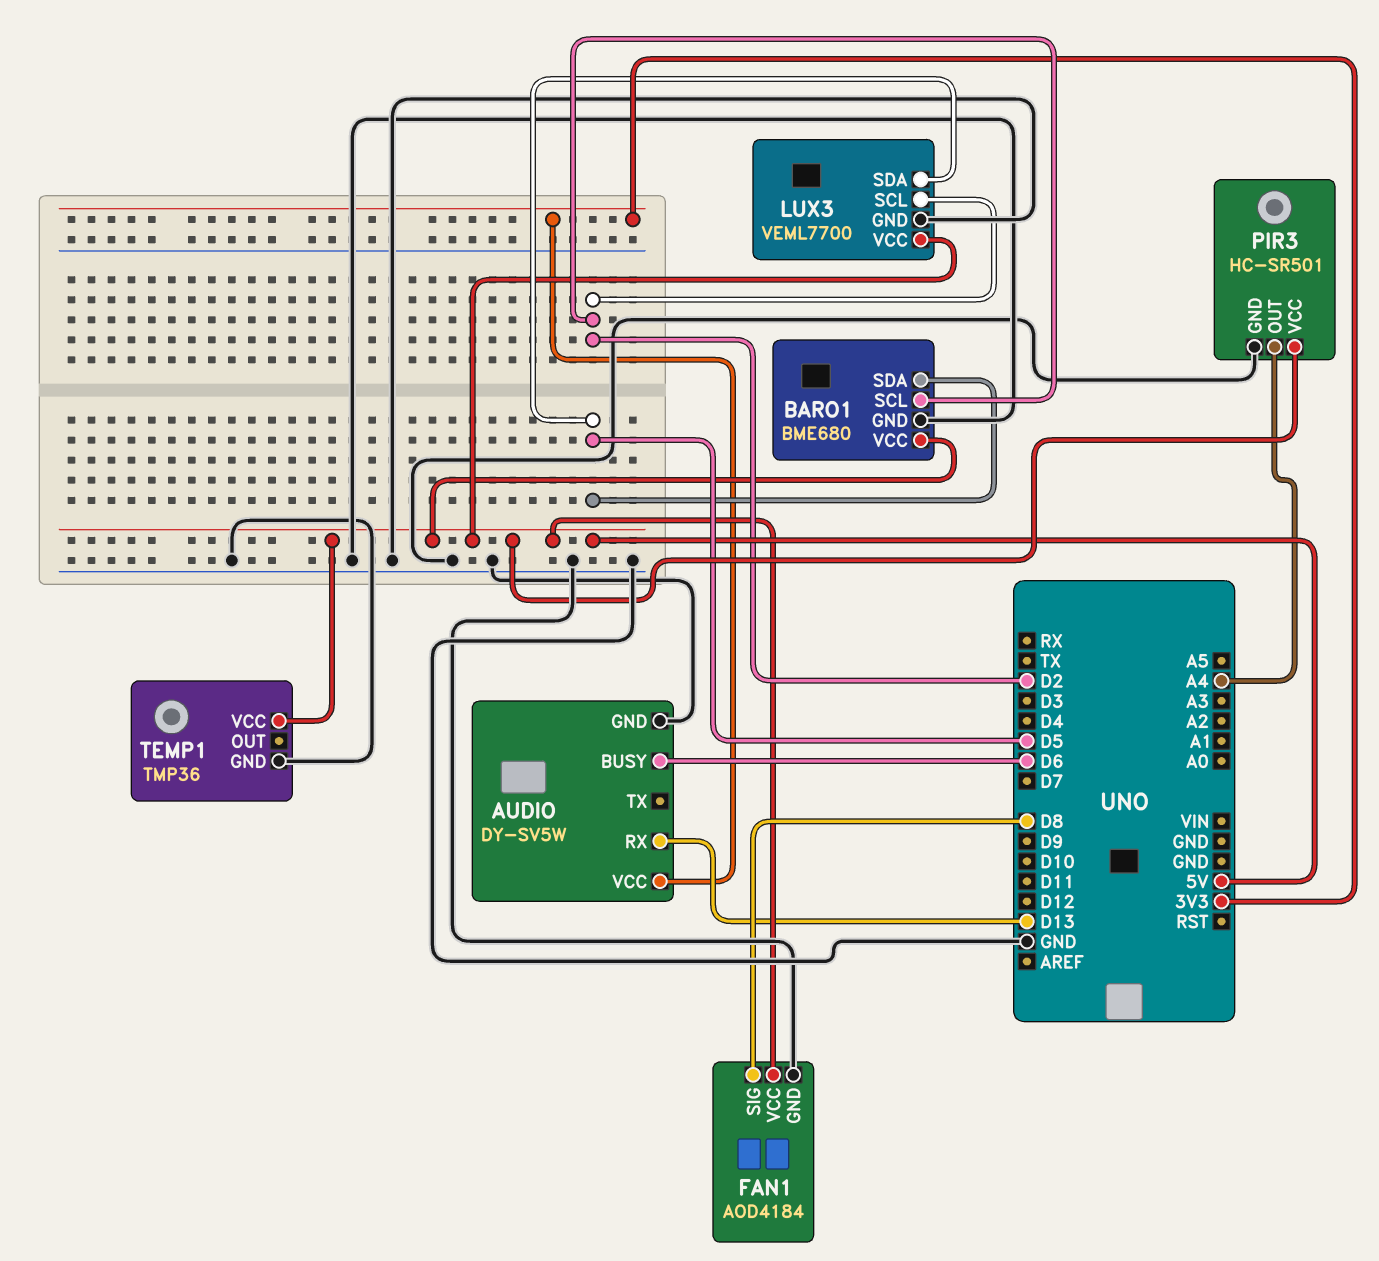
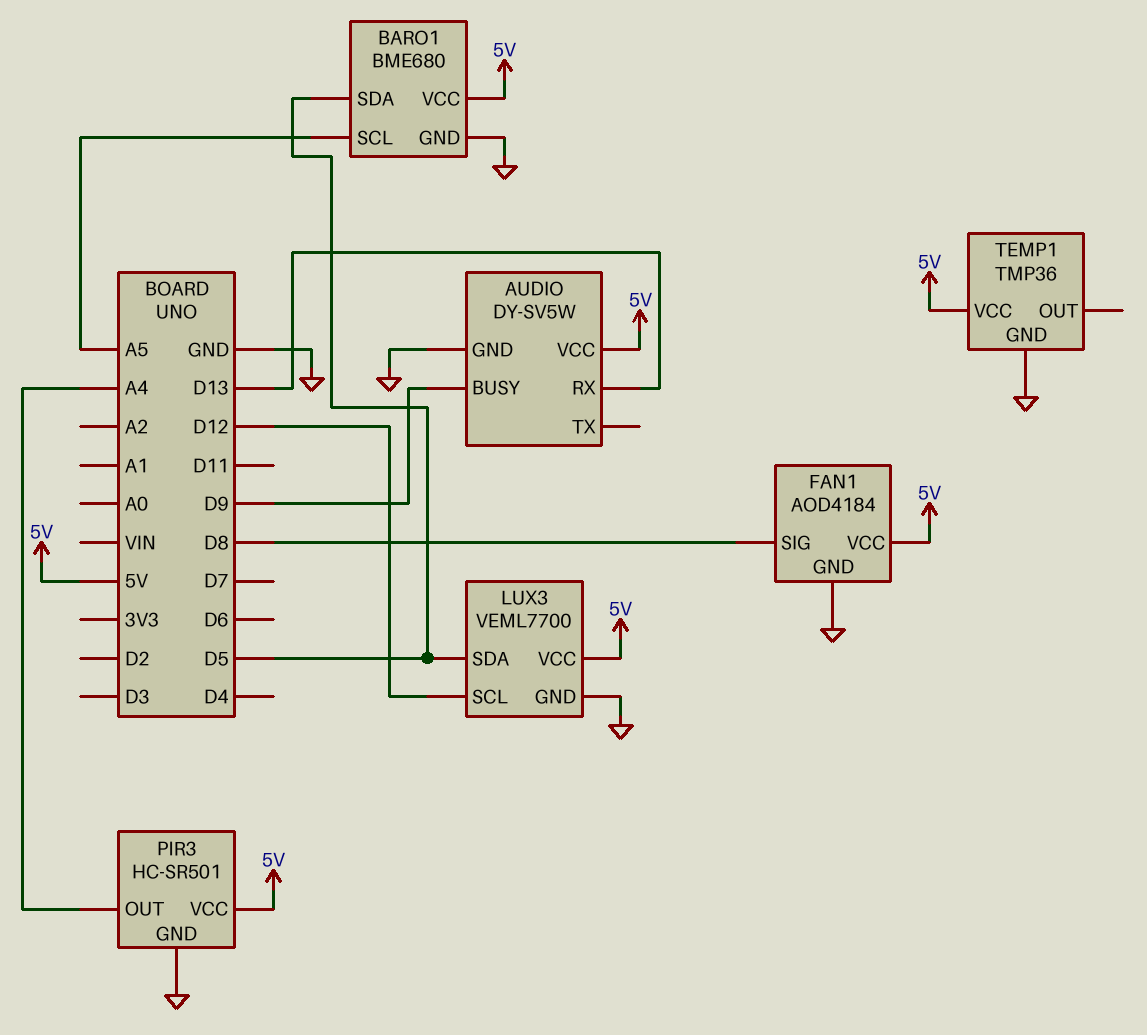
AUDIO pin BUSY: D6 -> D9
AUDIO pin VCC: 3V3 -> 5V
BARO1 pin SCL: D2 -> A5
LUX3 pin SCL: D2 -> D12

